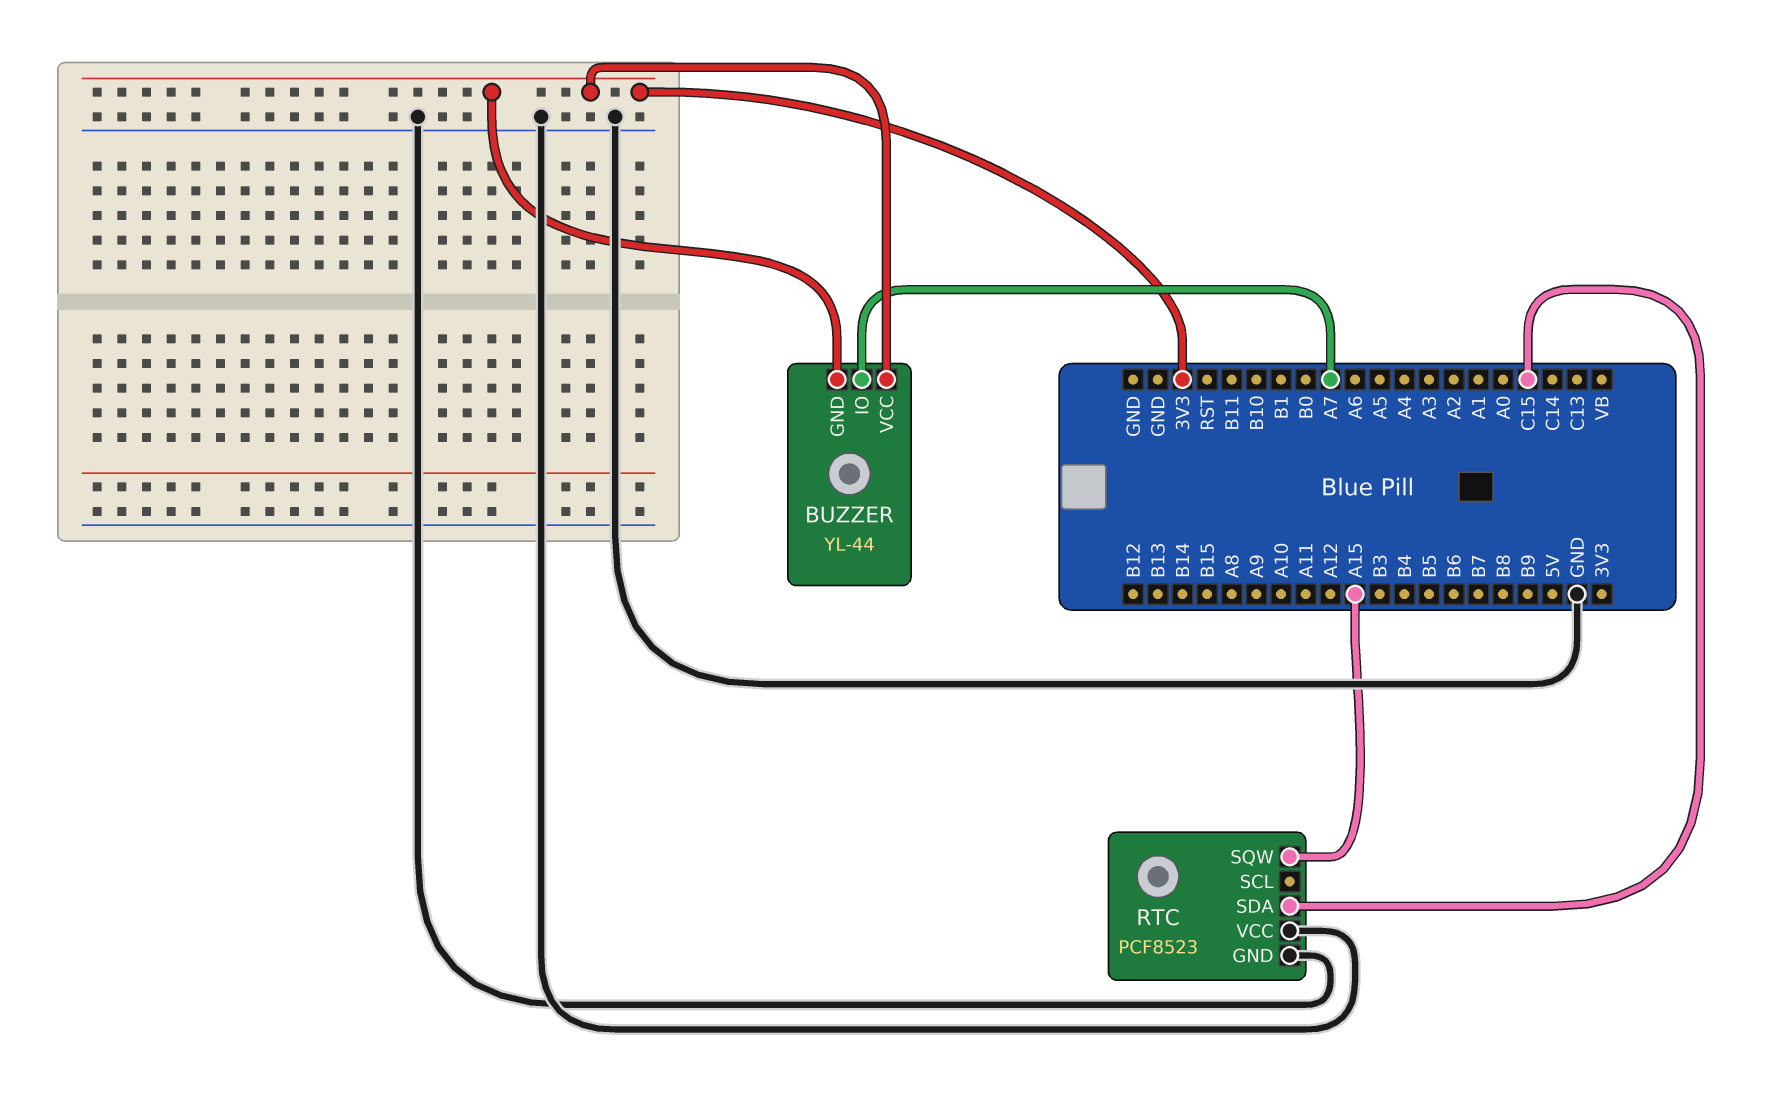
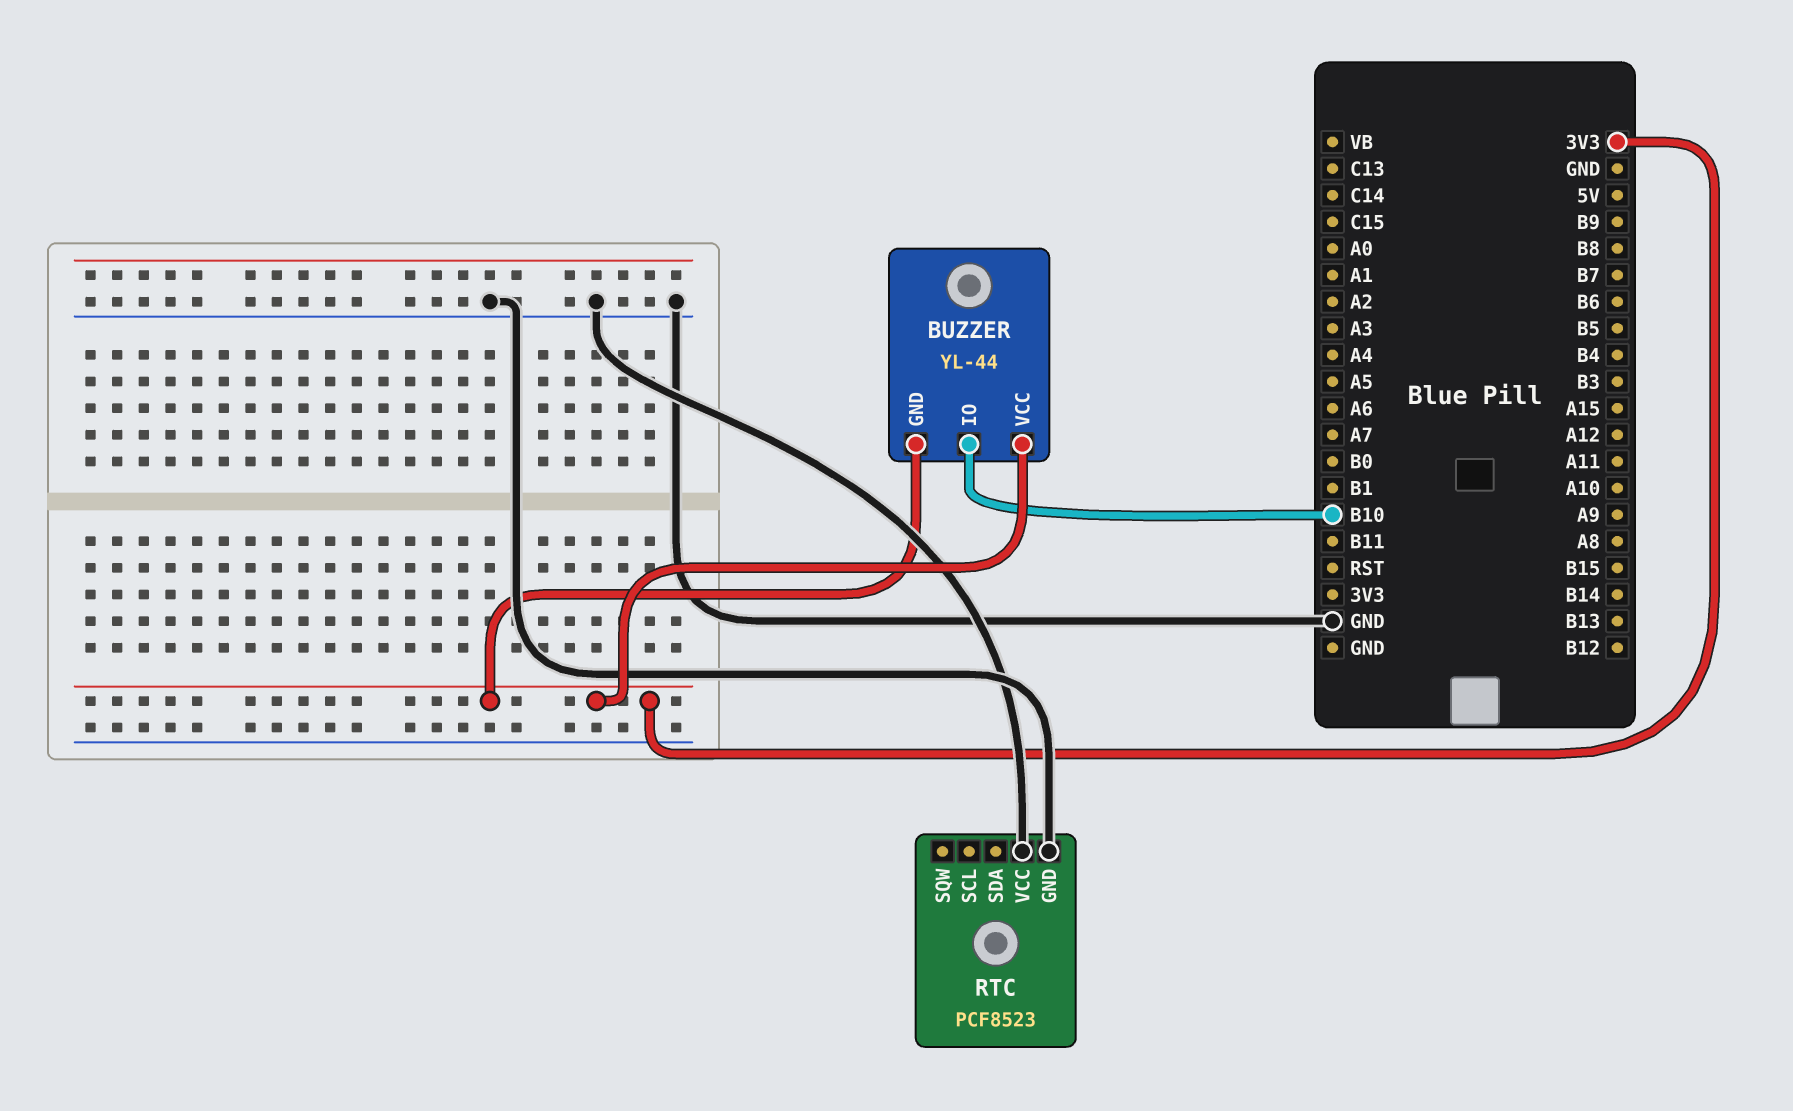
BUZZER pin IO: A7 -> B10
RTC pin SDA: C15 -> none
RTC pin SQW: A15 -> none

